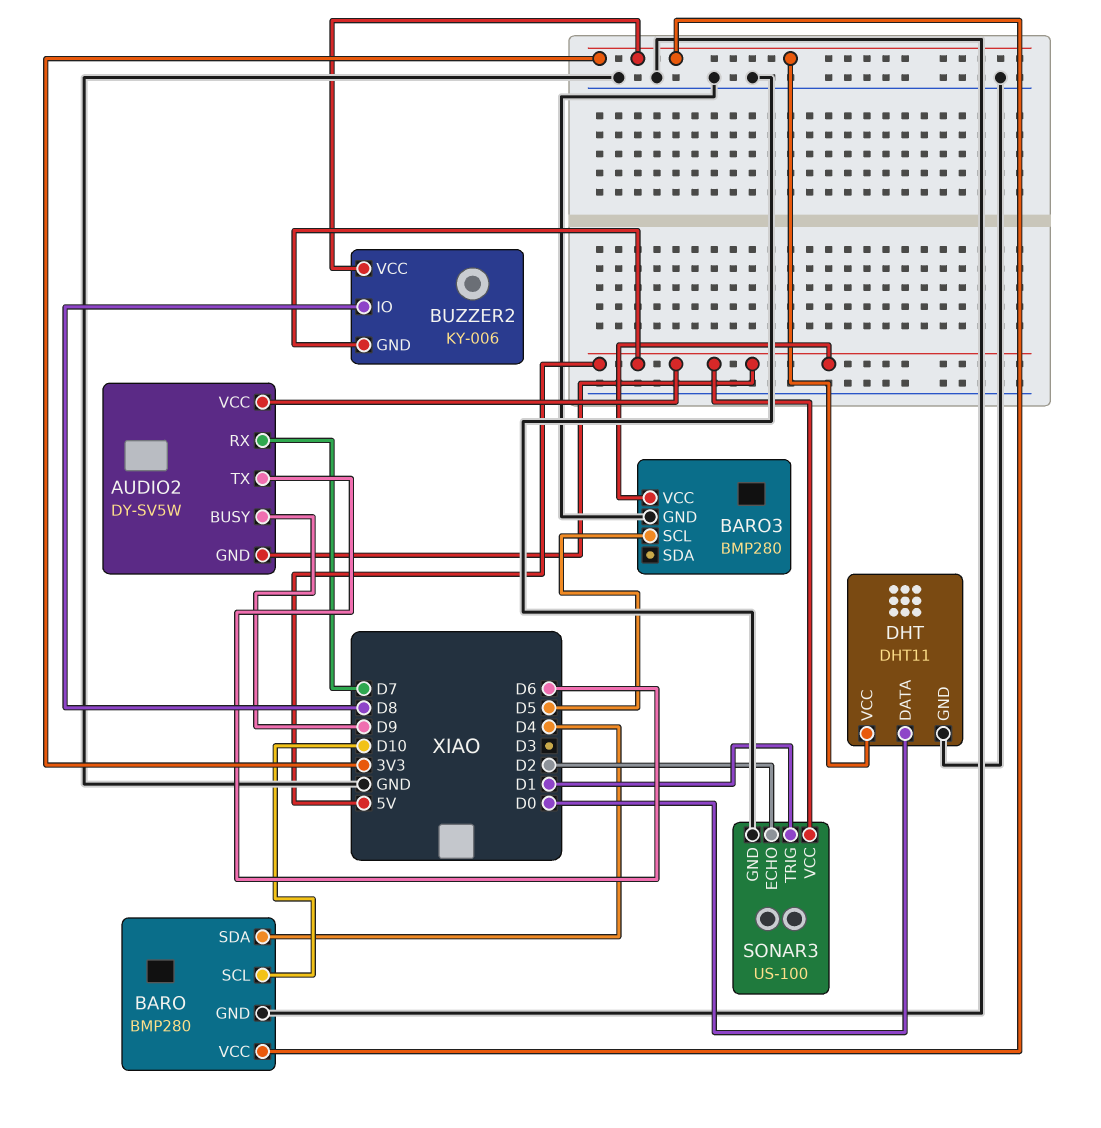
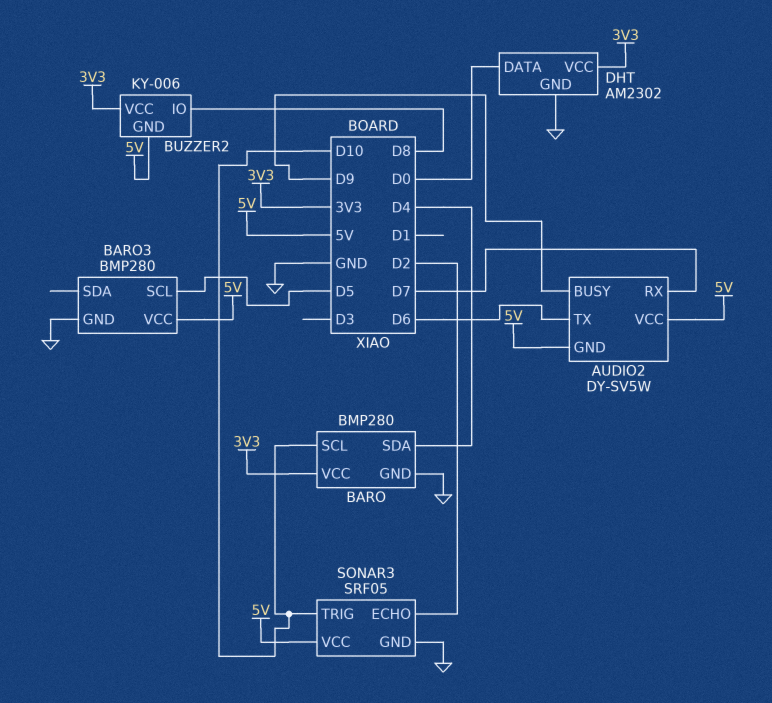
DHT: DHT11 -> AM2302
SONAR3: US-100 -> SRF05
SONAR3 pin TRIG: D1 -> D10

